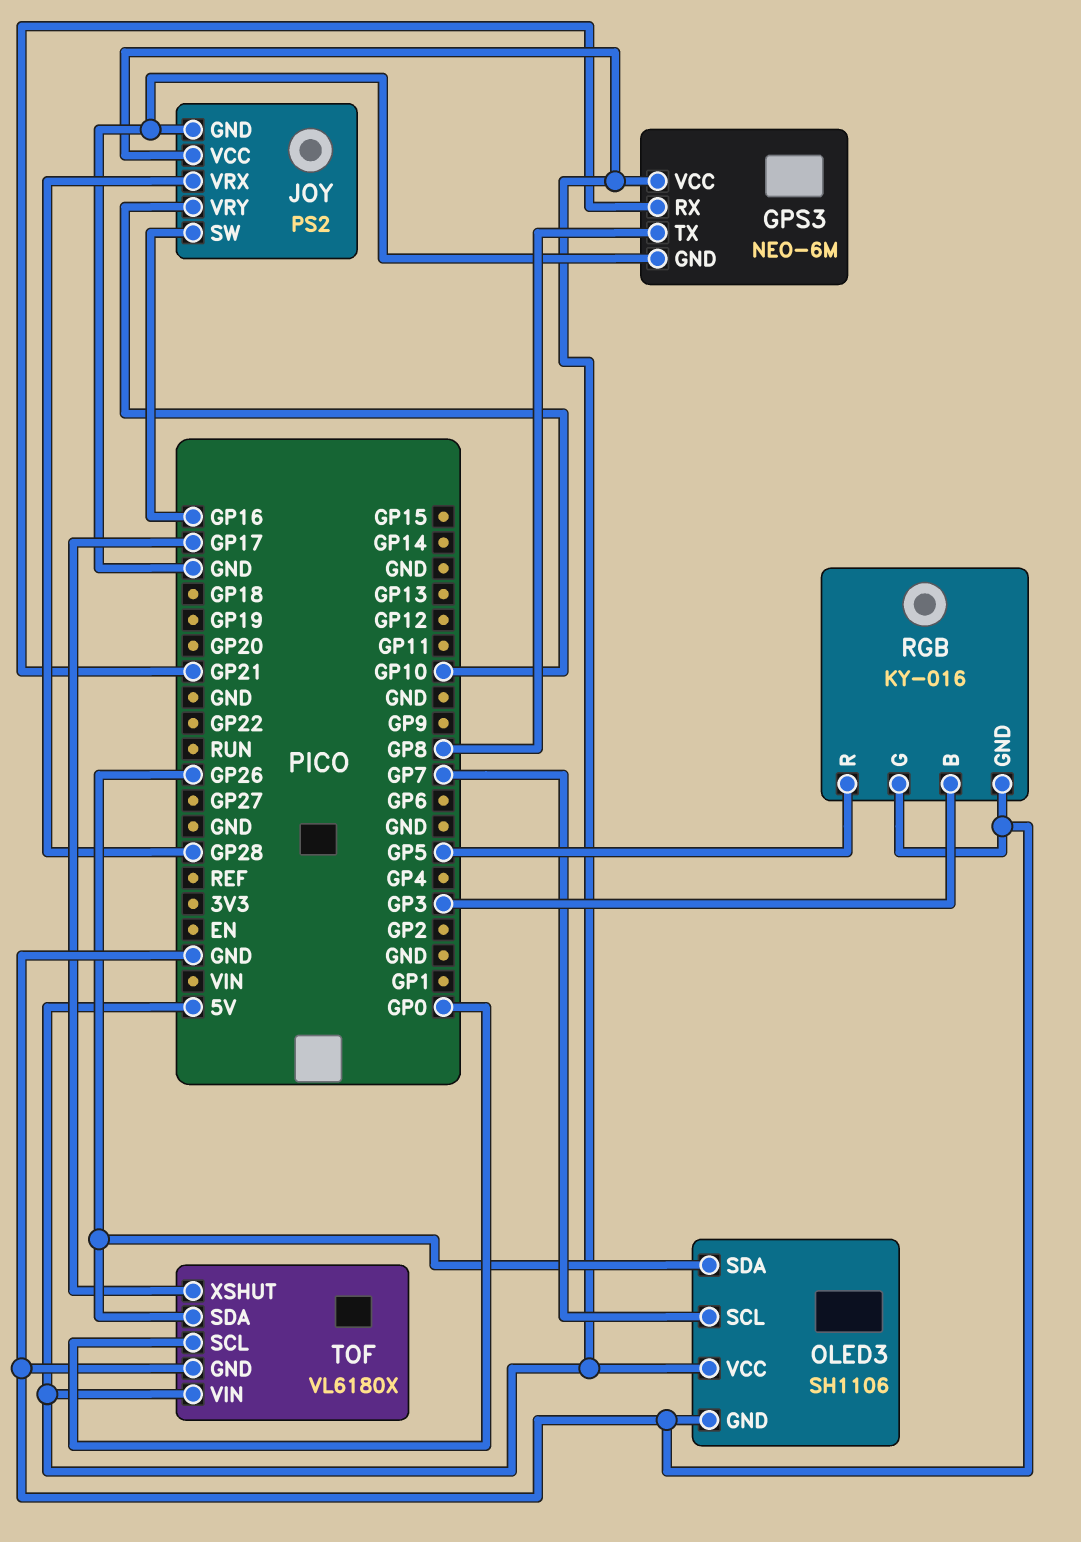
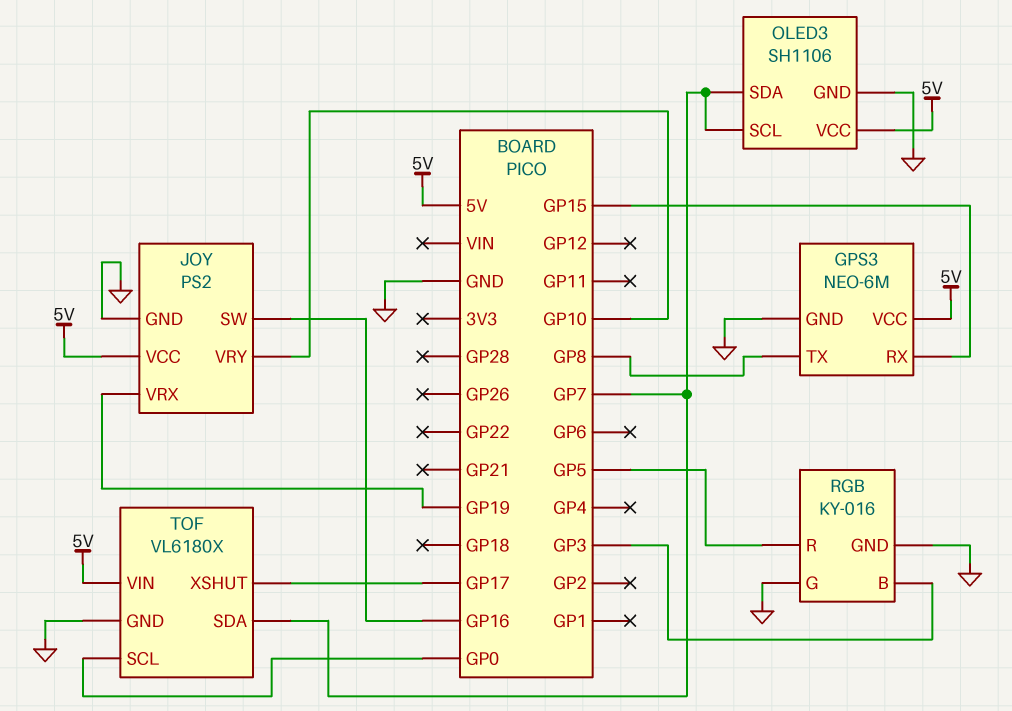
GPS3 pin RX: GP21 -> GP15
JOY pin VRX: GP28 -> GP19
OLED3 pin SDA: GP26 -> GP7
TOF pin SDA: GP26 -> GP7

